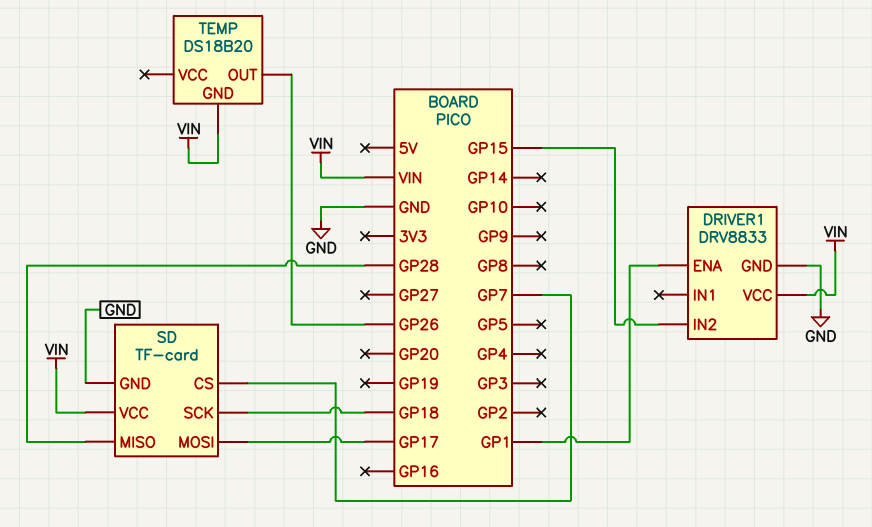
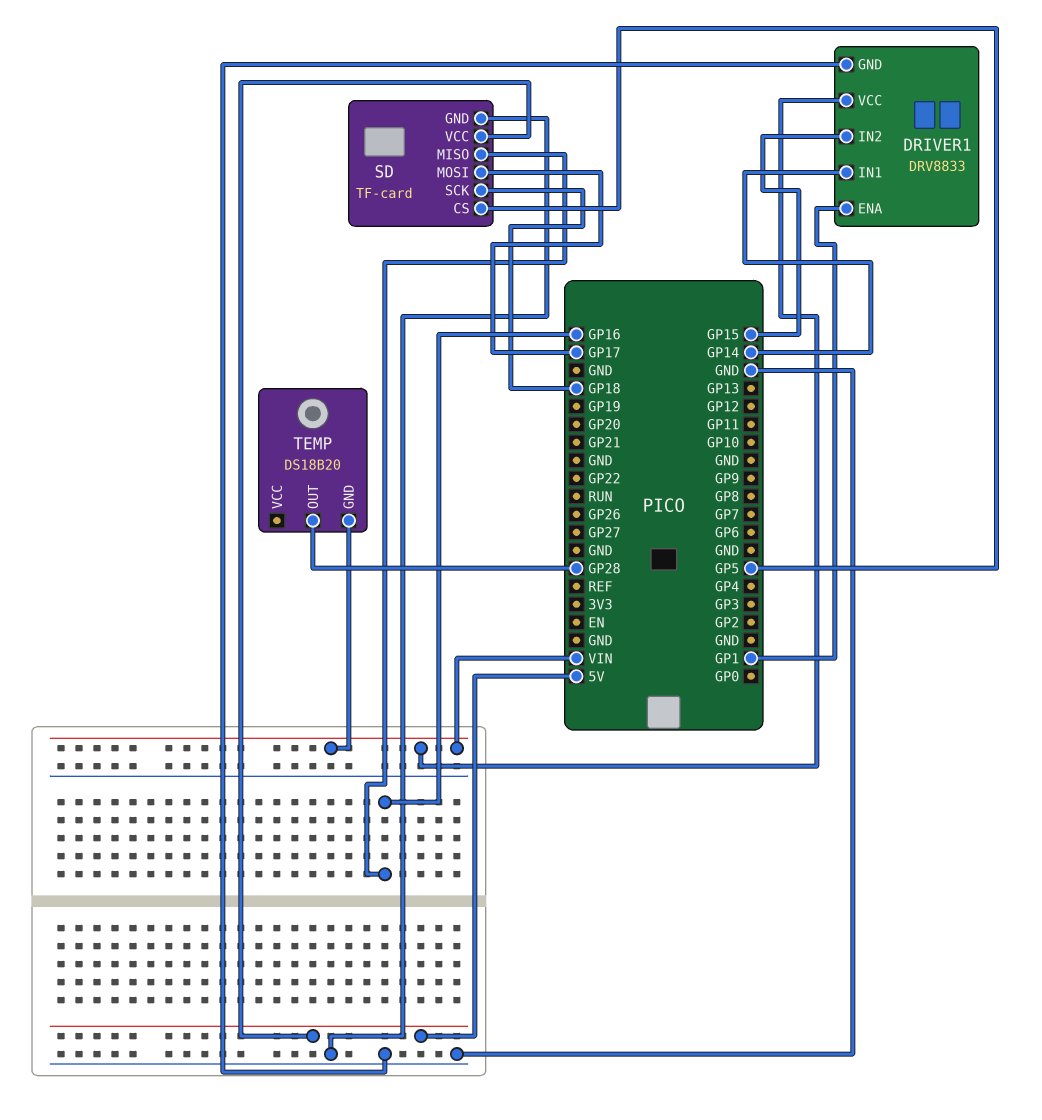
DRIVER1 pin IN1: none -> GP14
SD pin CS: GP7 -> GP5
SD pin MISO: GP28 -> GP16
SD pin VCC: VIN -> 5V
TEMP pin OUT: GP26 -> GP28

